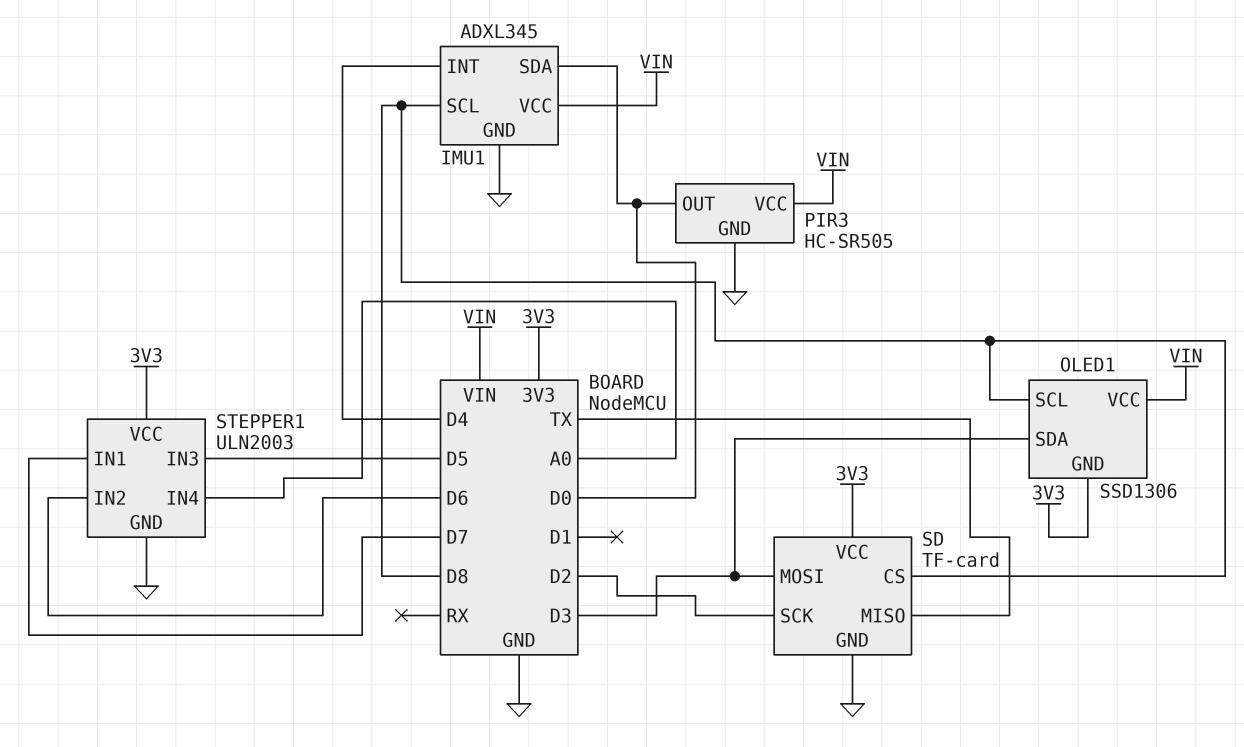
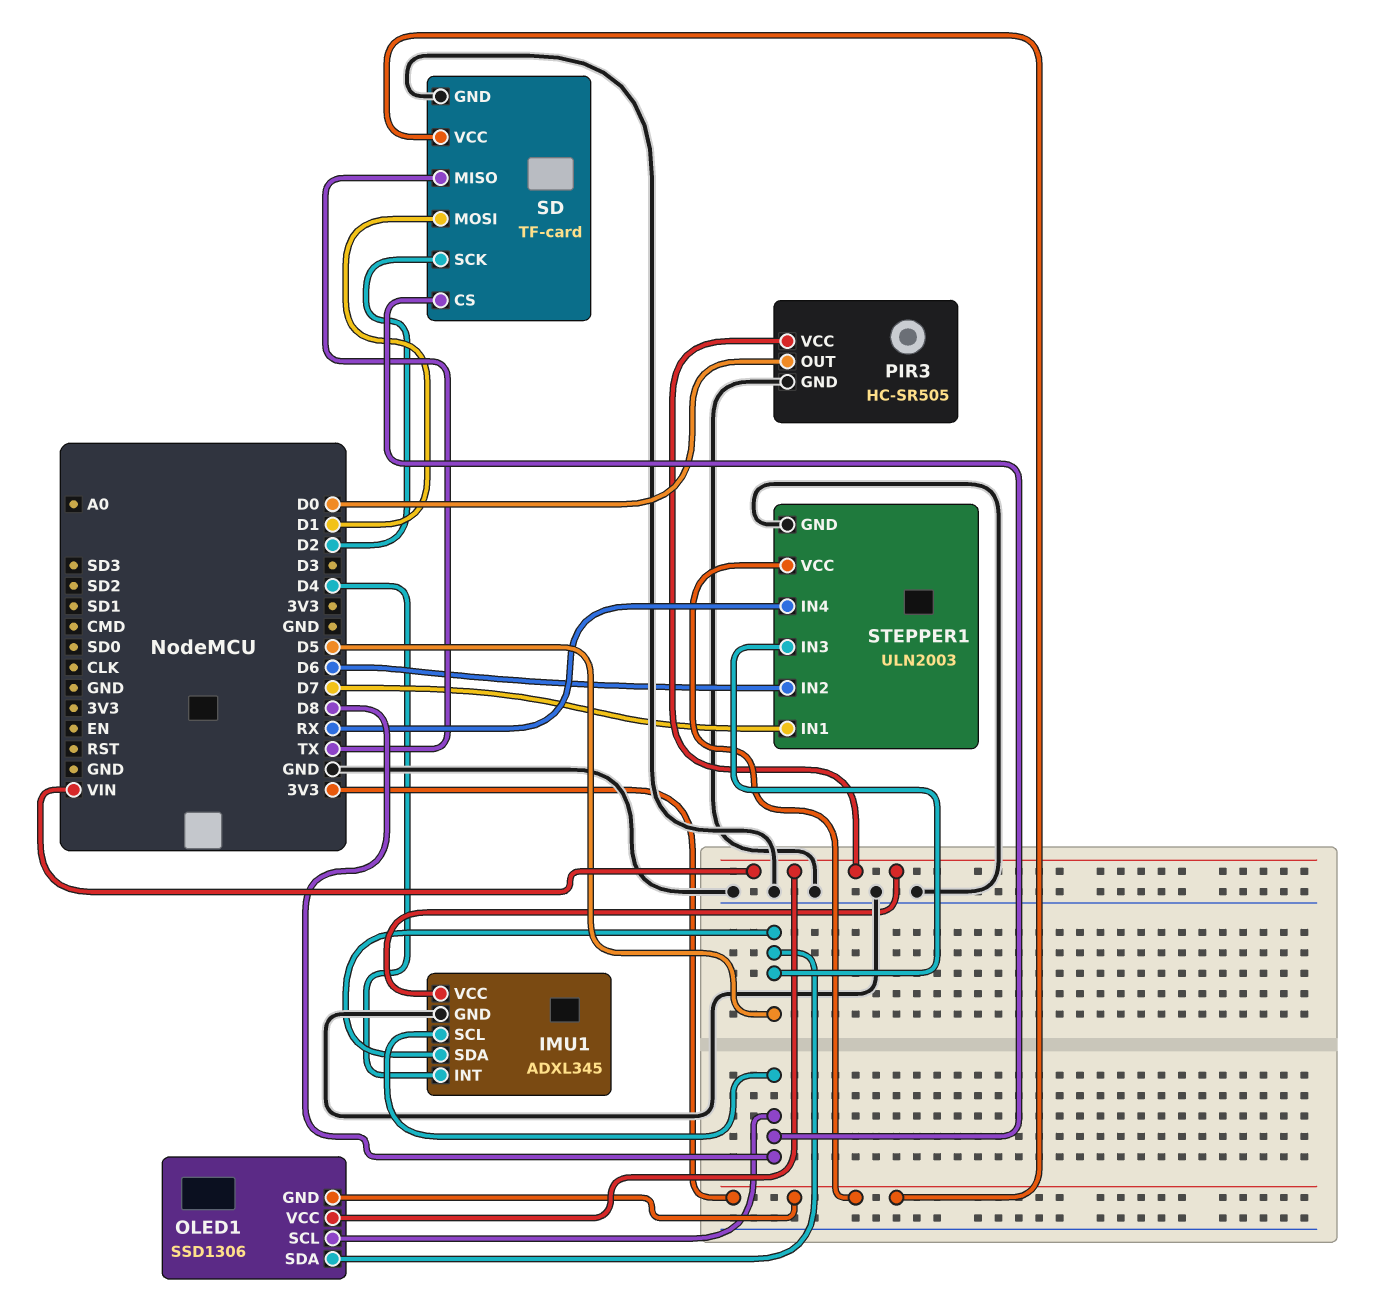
IMU1 pin SDA: D0 -> D5
OLED1 pin SDA: D3 -> D5
SD pin MOSI: D3 -> D1
STEPPER1 pin IN4: A0 -> RX

